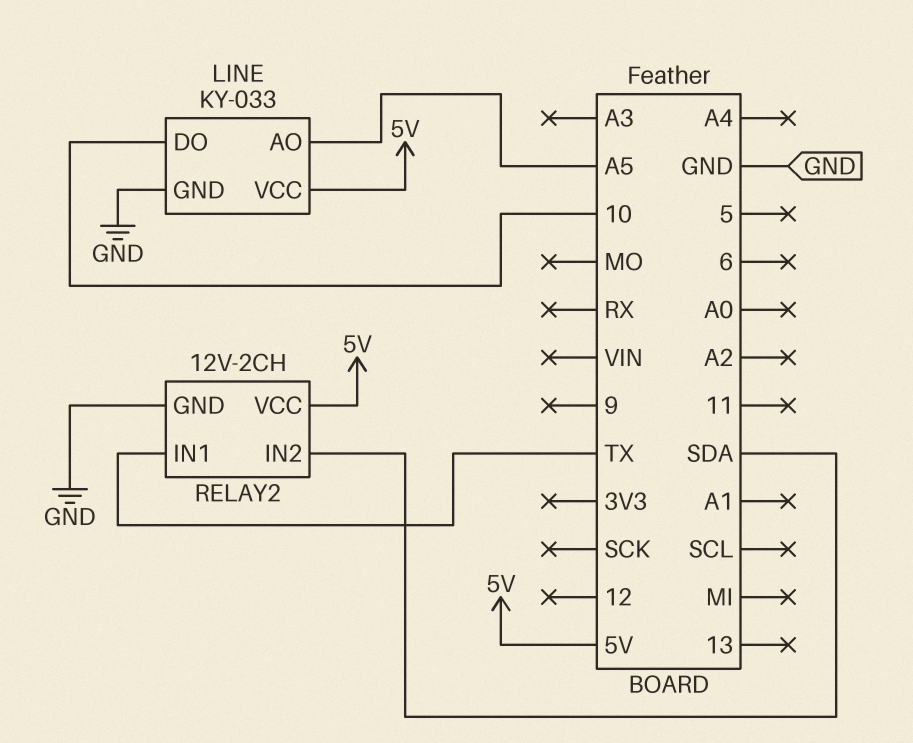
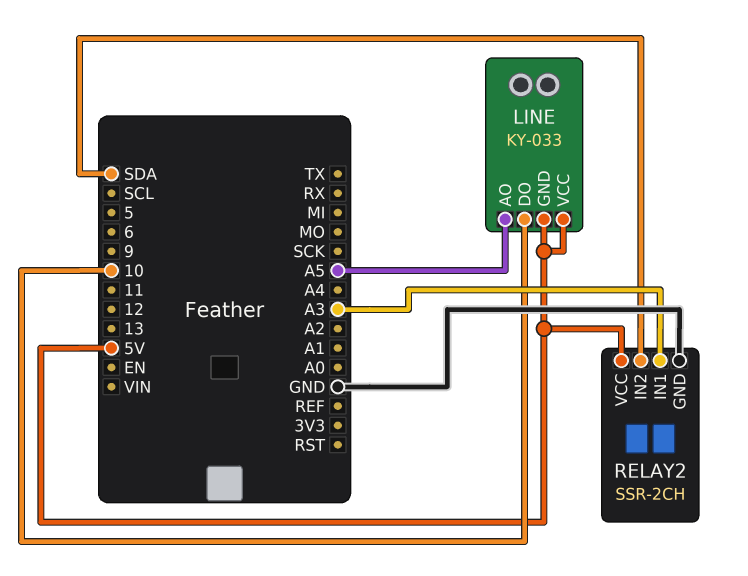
LINE pin GND: GND -> 5V
RELAY2: 12V-2CH -> SSR-2CH
RELAY2 pin IN1: TX -> A3

